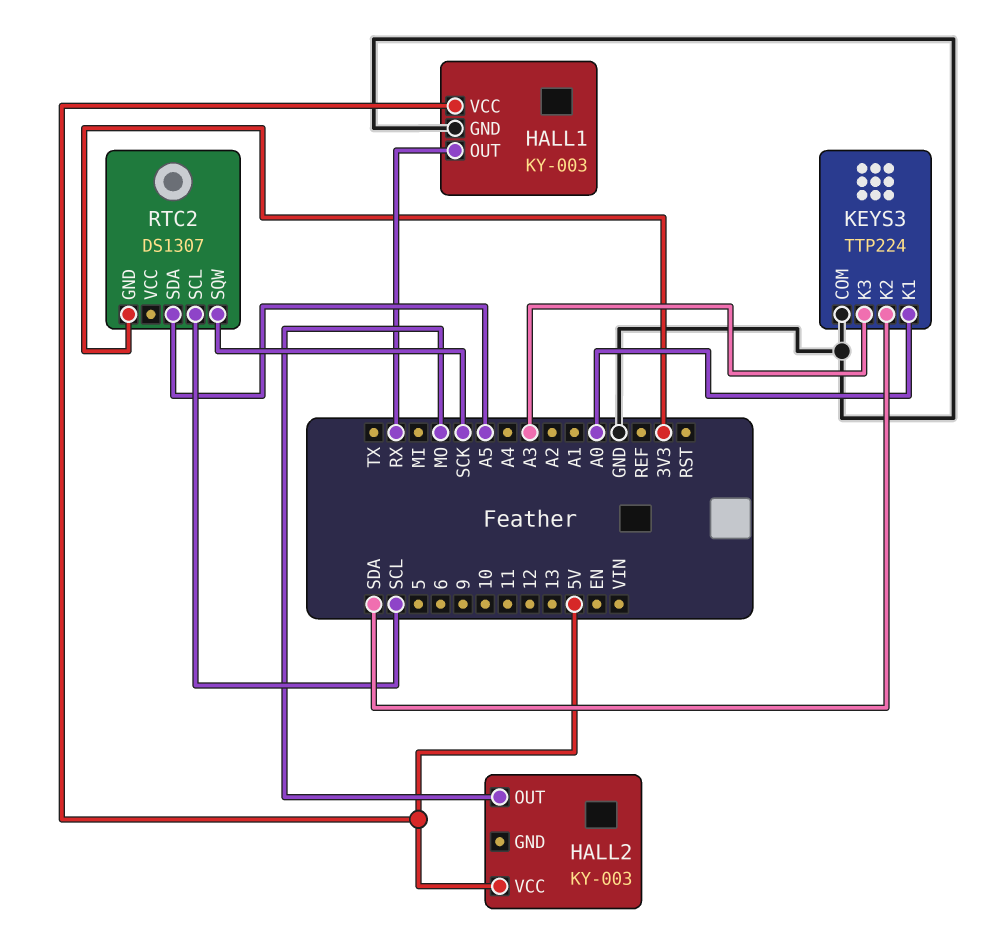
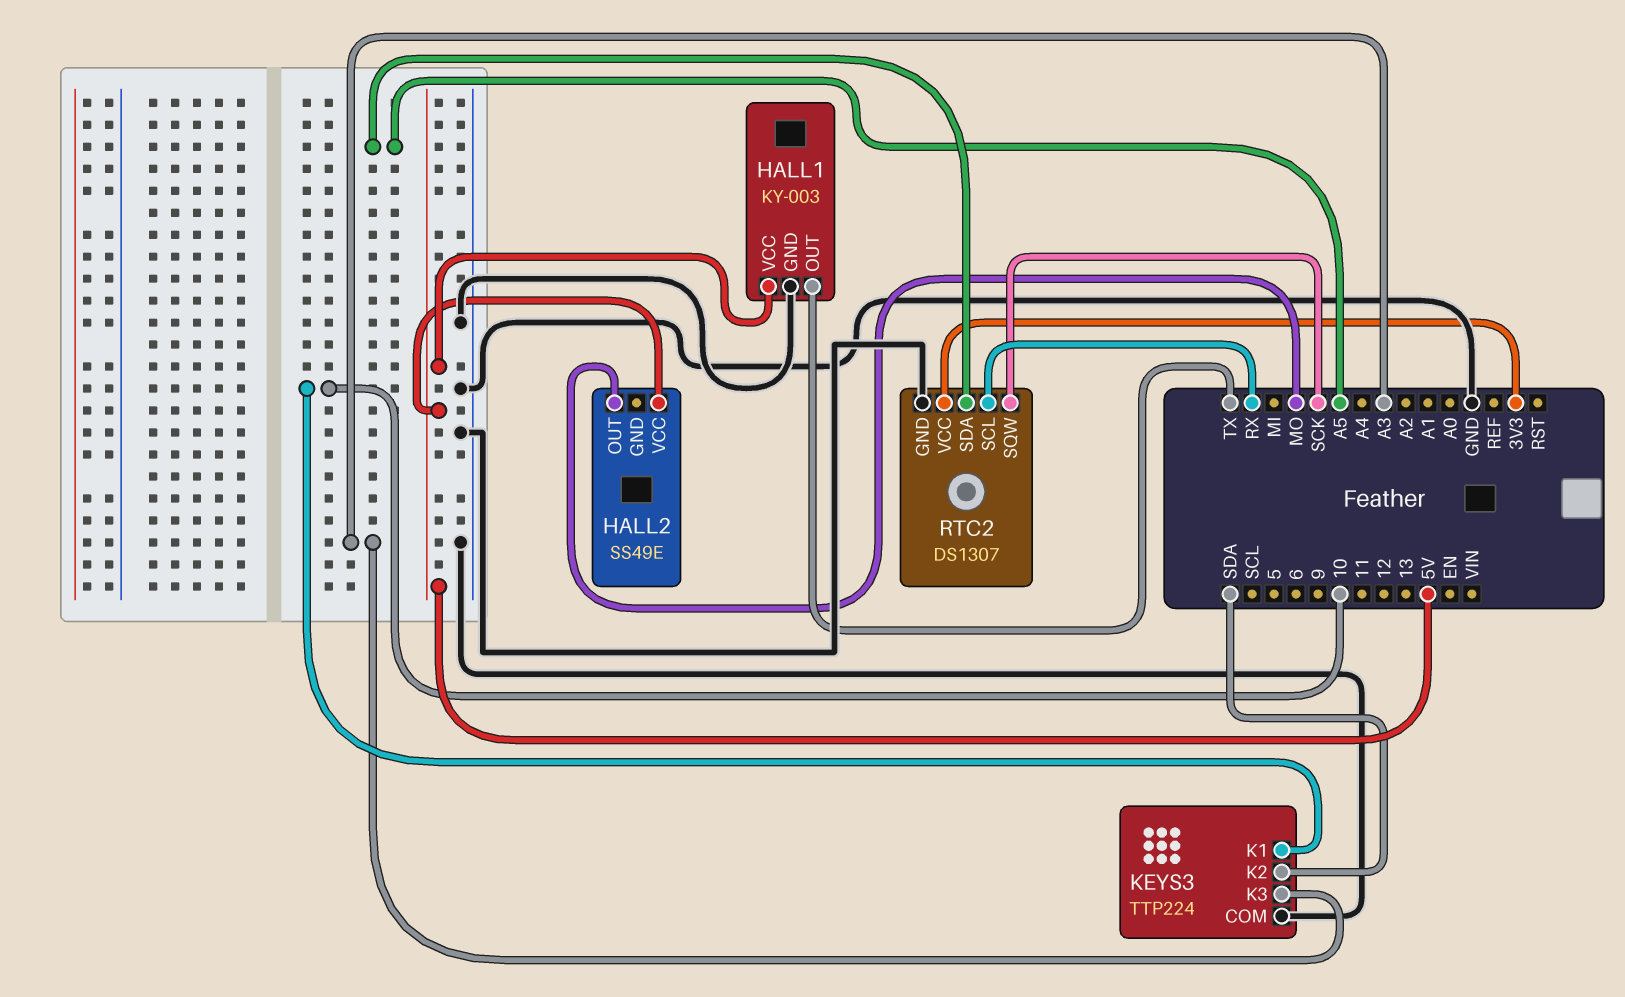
HALL1 pin OUT: RX -> TX
HALL2: KY-003 -> SS49E
KEYS3 pin K1: A0 -> 10
RTC2 pin GND: 3V3 -> GND
RTC2 pin SCL: SCL -> RX
RTC2 pin VCC: none -> 3V3

